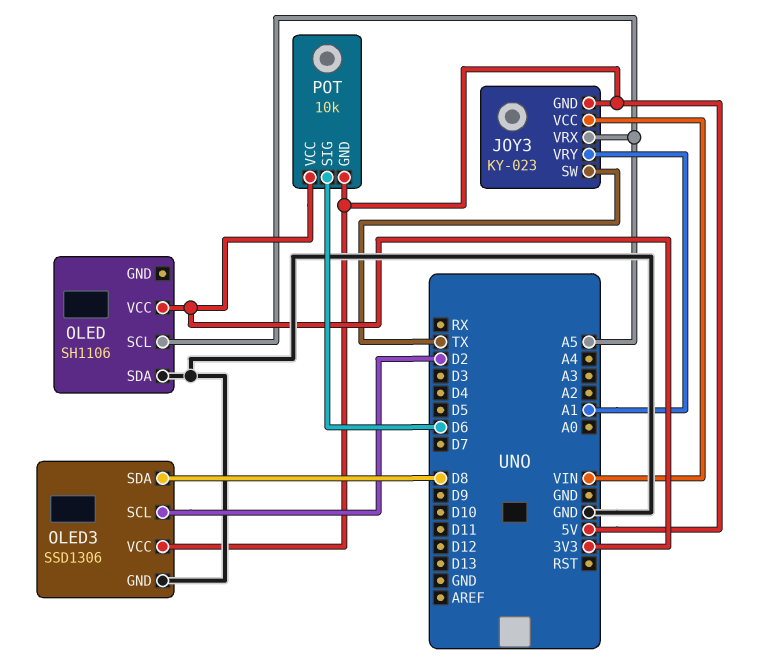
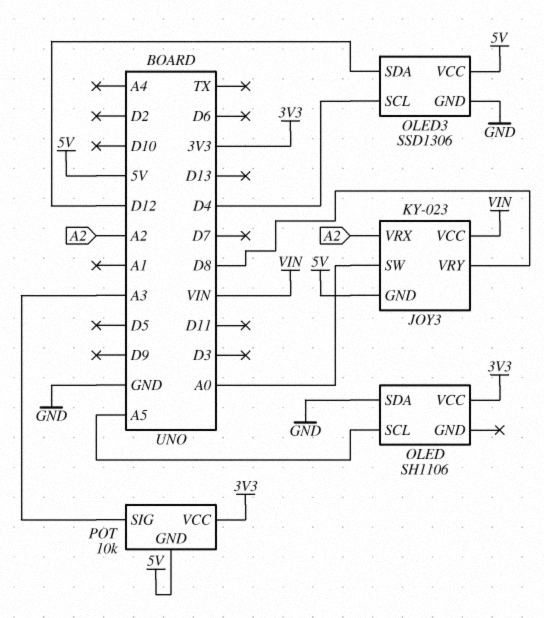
JOY3 pin SW: TX -> A0
JOY3 pin VRX: A5 -> A2
JOY3 pin VRY: A1 -> D8
OLED3 pin SCL: D2 -> D4
OLED3 pin SDA: D8 -> D12
POT pin SIG: D6 -> A3

